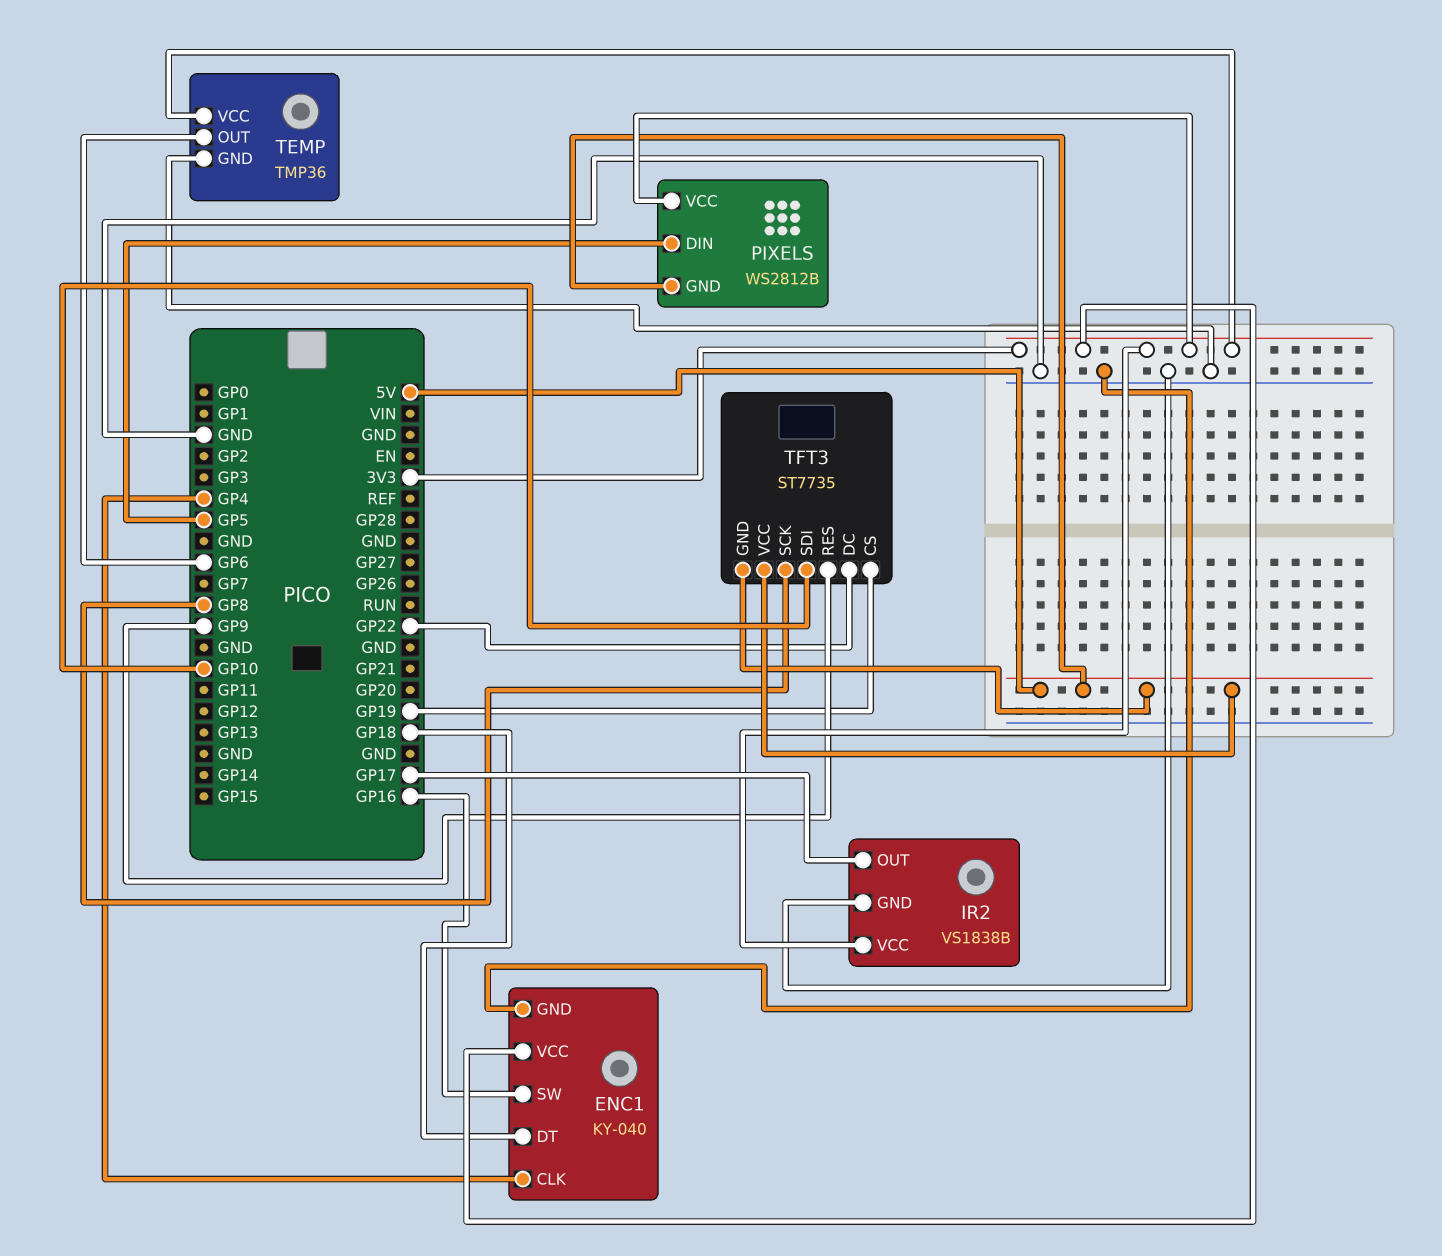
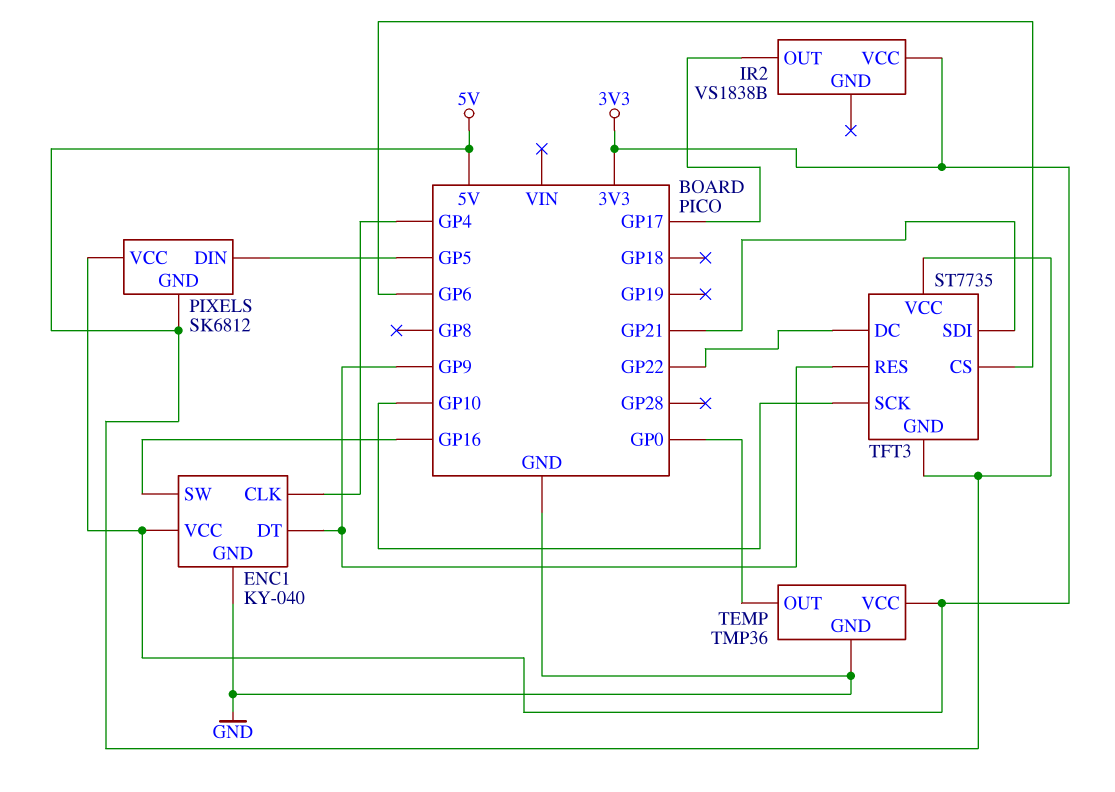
ENC1 pin DT: GP18 -> GP9
IR2 pin GND: GND -> none
PIXELS: WS2812B -> SK6812
TEMP pin OUT: GP6 -> GP0
TFT3 pin CS: GP19 -> GP6
TFT3 pin SCK: GP8 -> GP10
TFT3 pin SDI: GP10 -> GP21

